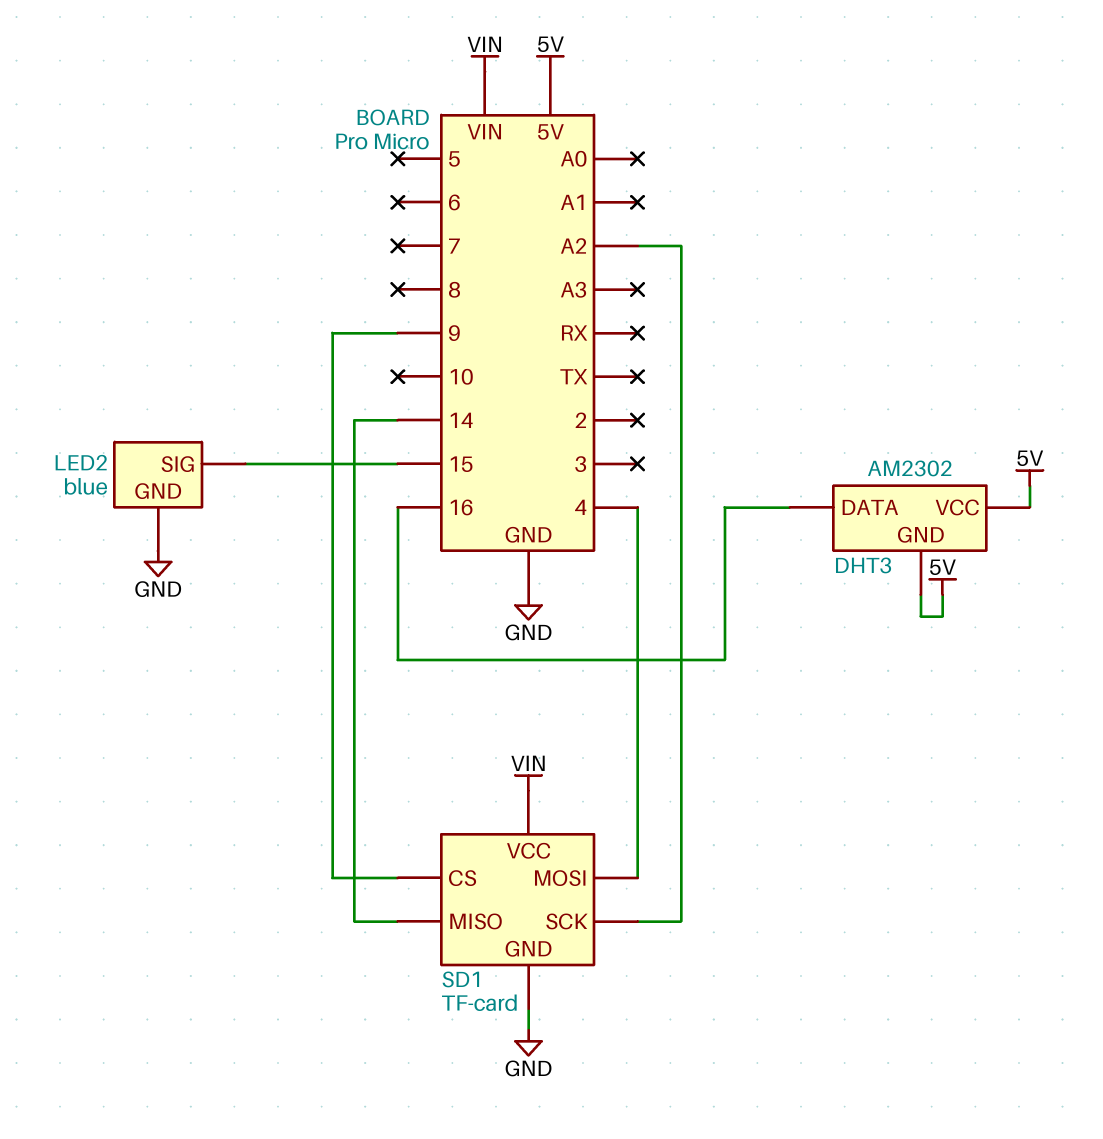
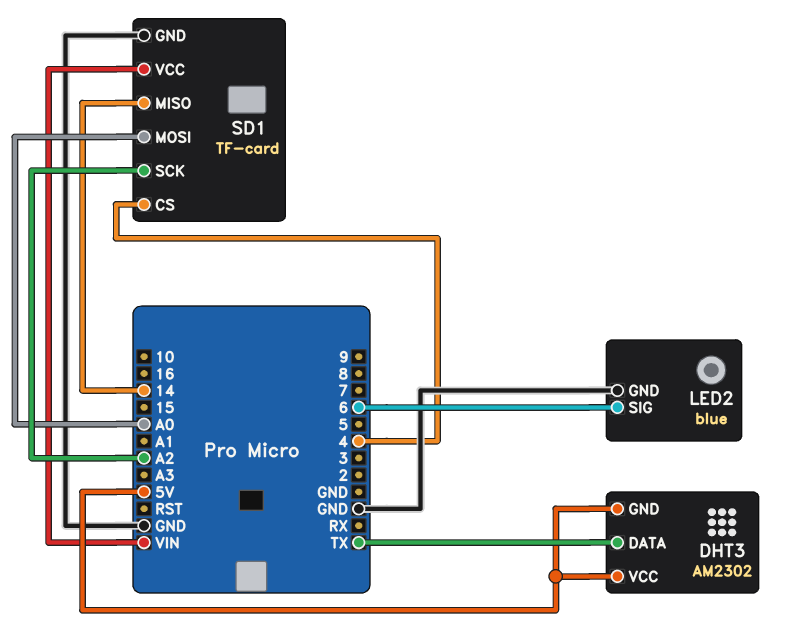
DHT3 pin DATA: 16 -> TX
LED2 pin SIG: 15 -> 6
SD1 pin CS: 9 -> 4
SD1 pin MOSI: 4 -> A0

